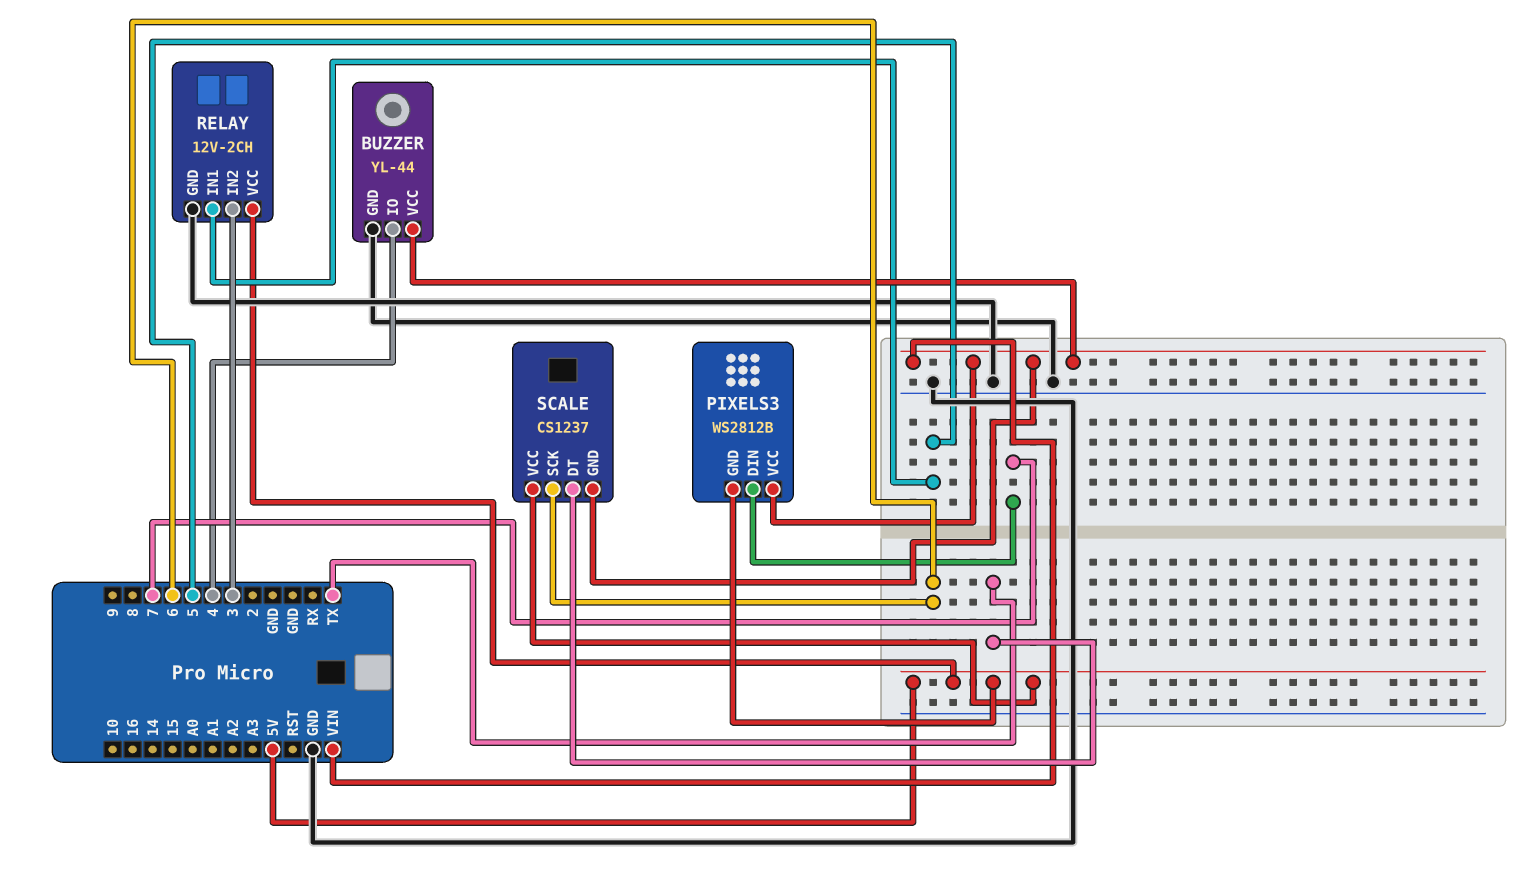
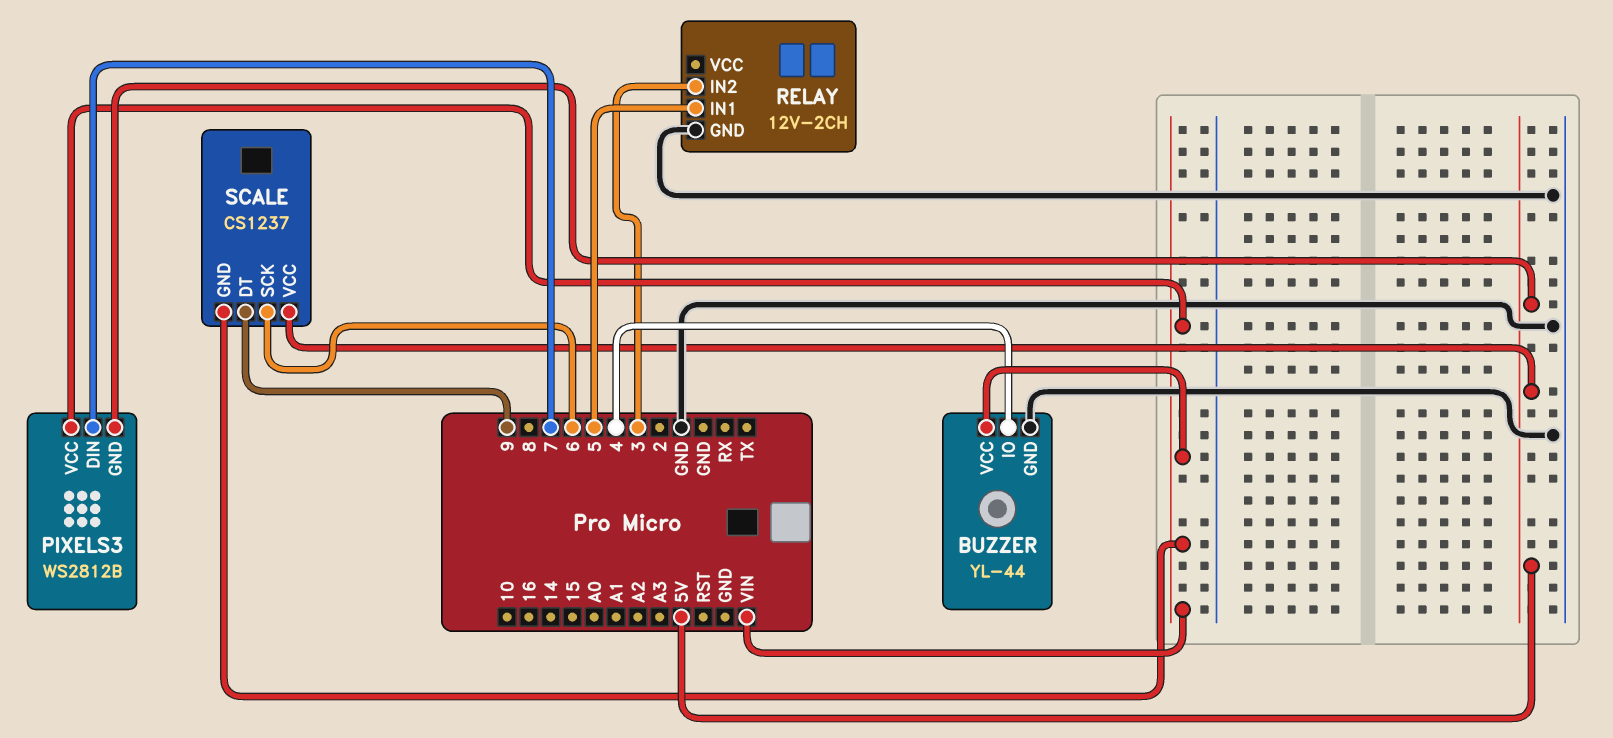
RELAY pin VCC: 5V -> none
SCALE pin DT: TX -> 9

